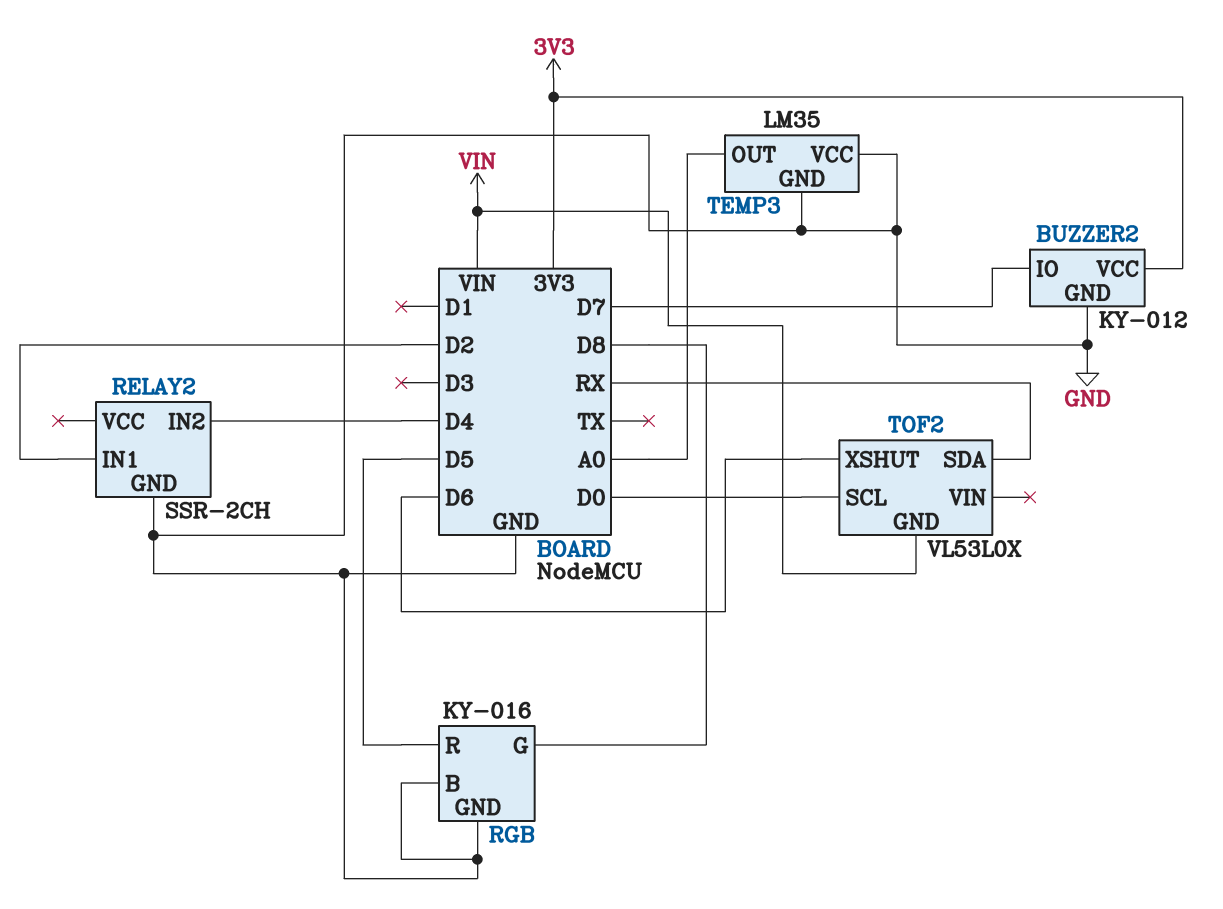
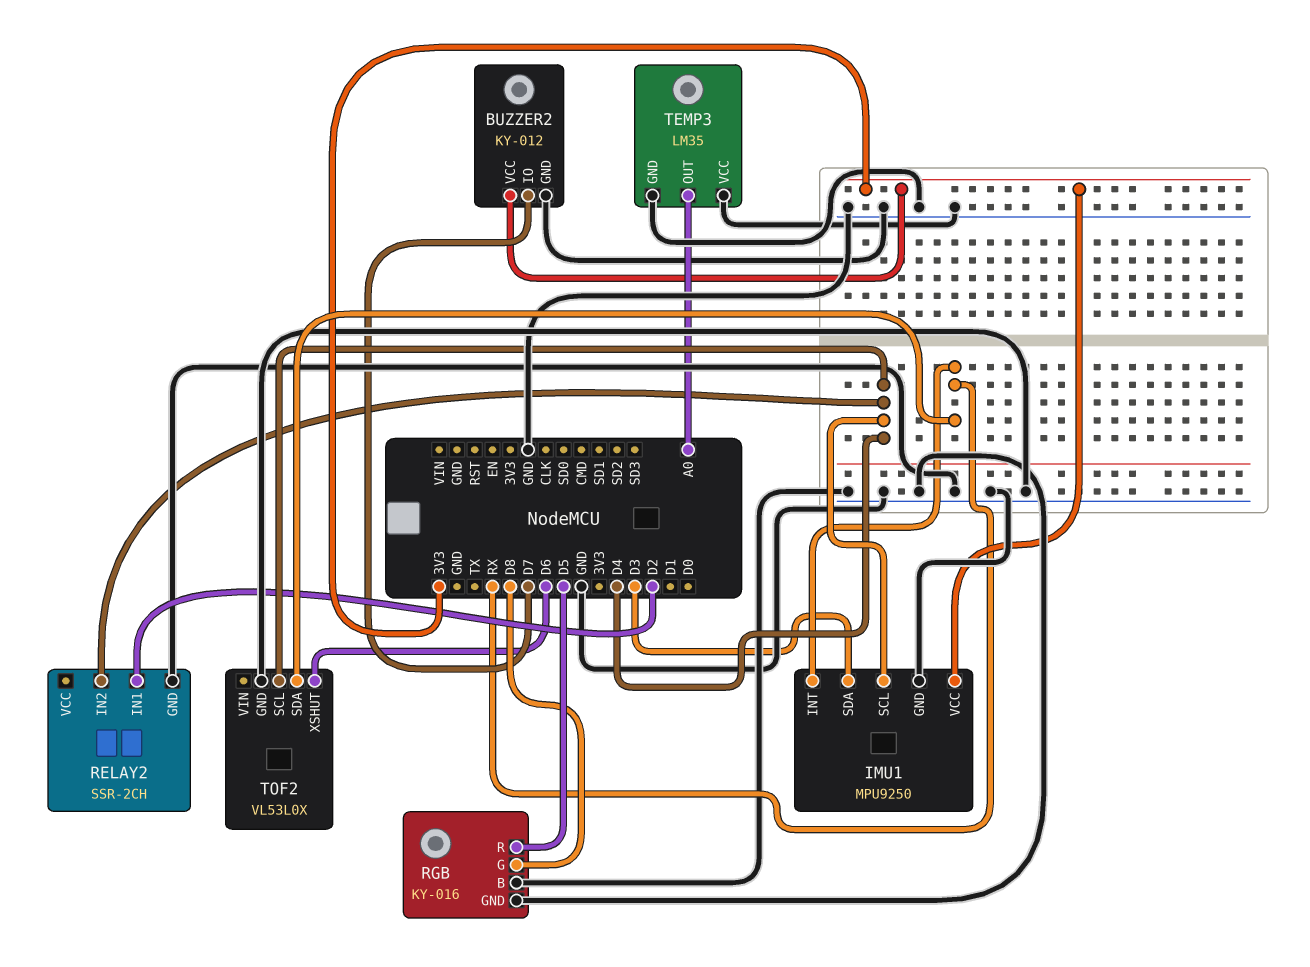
IMU1: none -> MPU9250
IMU1 pin GND: none -> GND
IMU1 pin INT: none -> RX
IMU1 pin SCL: none -> D4
IMU1 pin SDA: none -> D3
IMU1 pin VCC: none -> 3V3
TOF2 pin GND: VIN -> GND
TOF2 pin SCL: D0 -> D4

